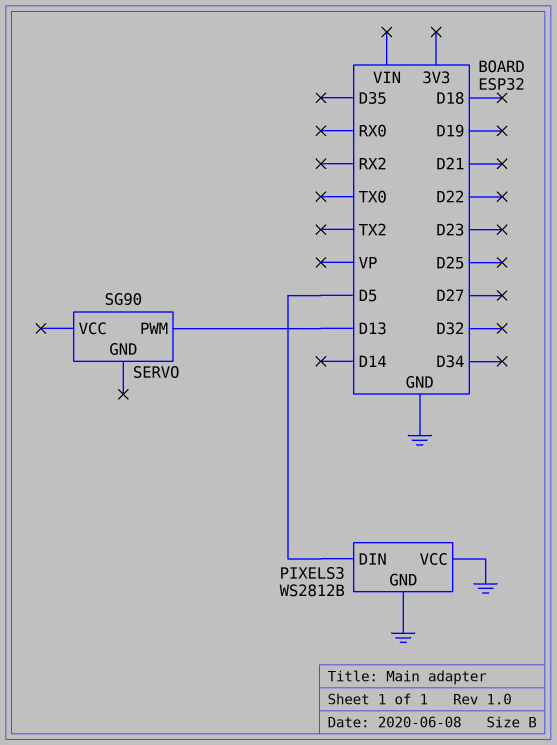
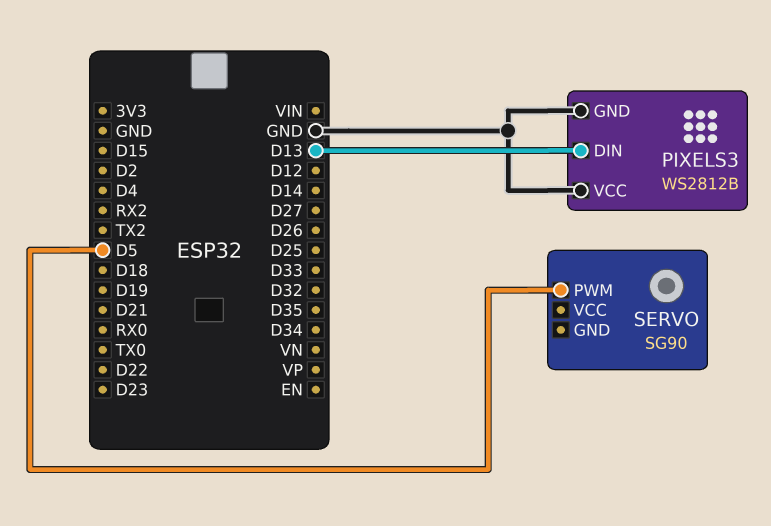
PIXELS3 pin DIN: D5 -> D13
SERVO pin PWM: D13 -> D5

